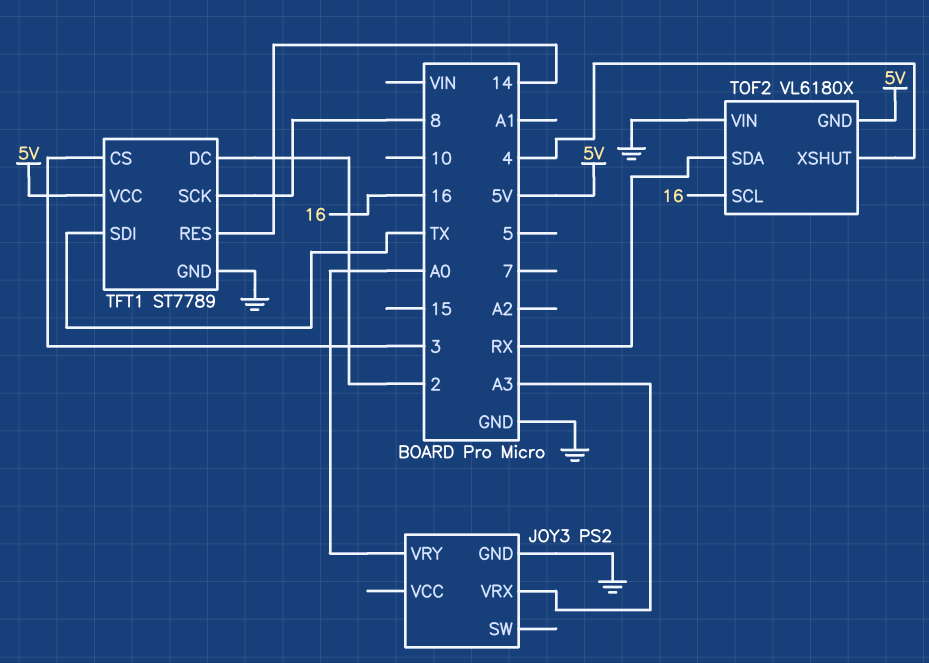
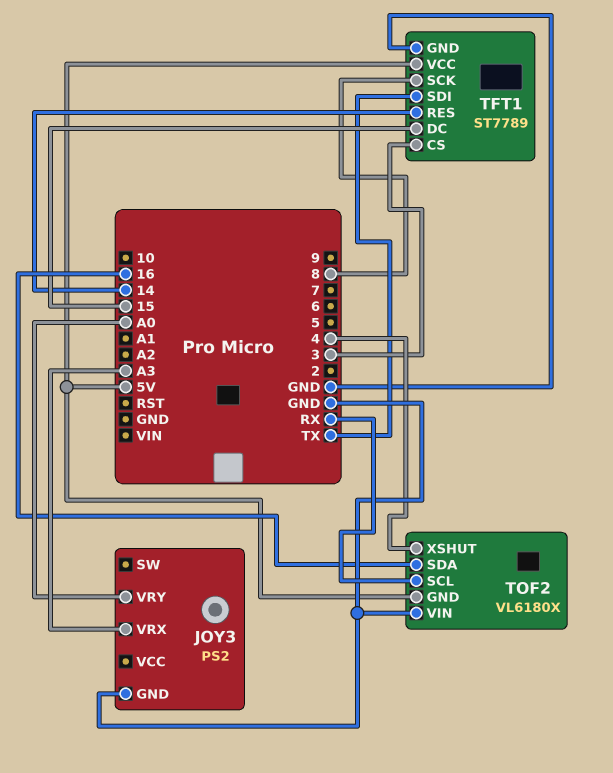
TFT1 pin DC: 2 -> 15
TOF2 pin SCL: 16 -> RX
TOF2 pin SDA: RX -> 16

